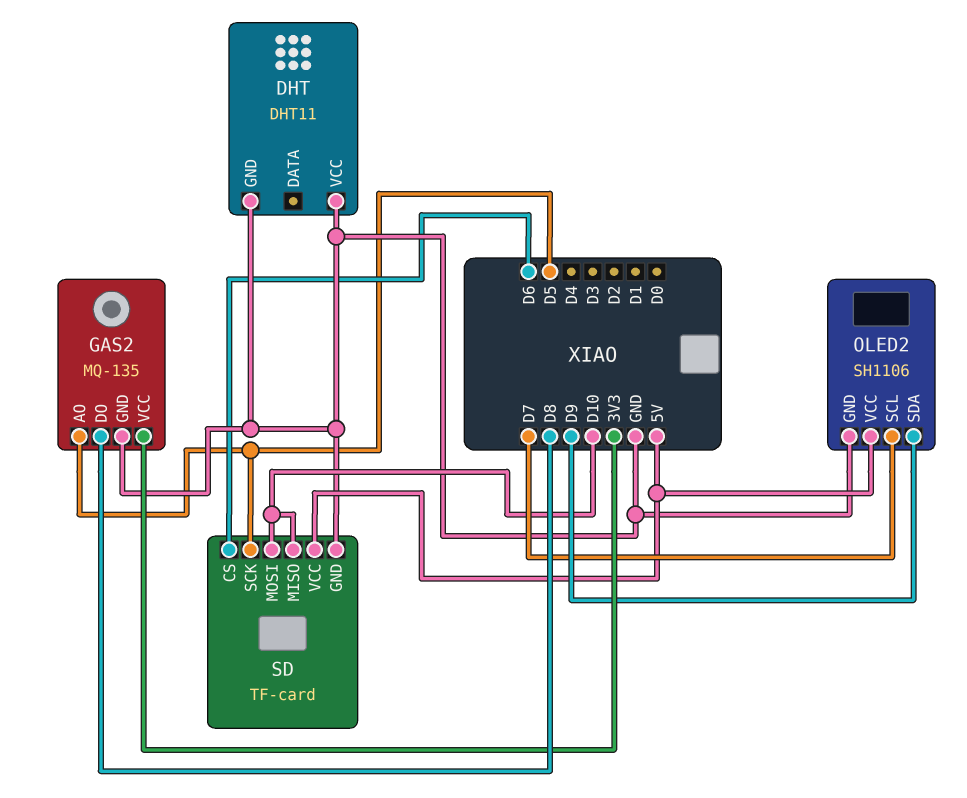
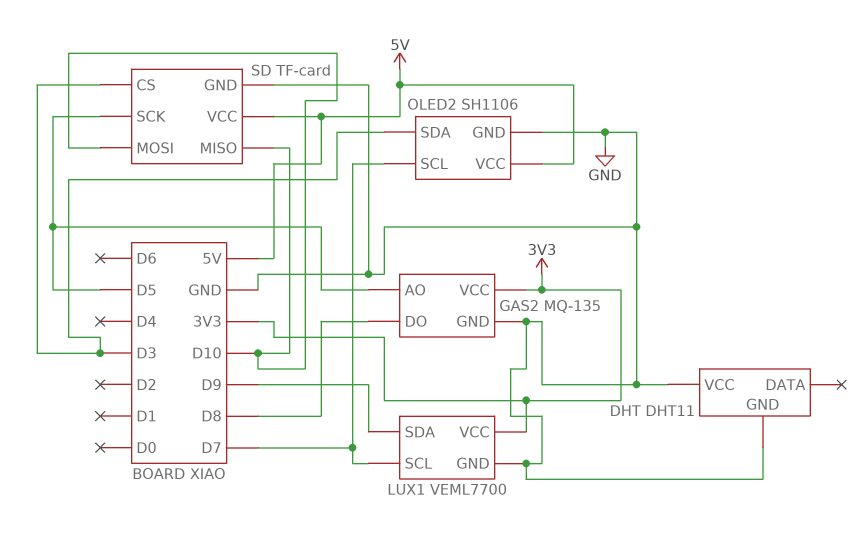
LUX1: none -> VEML7700
LUX1 pin GND: none -> GND
LUX1 pin SCL: none -> D7
LUX1 pin SDA: none -> D9
LUX1 pin VCC: none -> 3V3
OLED2 pin SDA: D9 -> D3
SD pin CS: D6 -> D3

